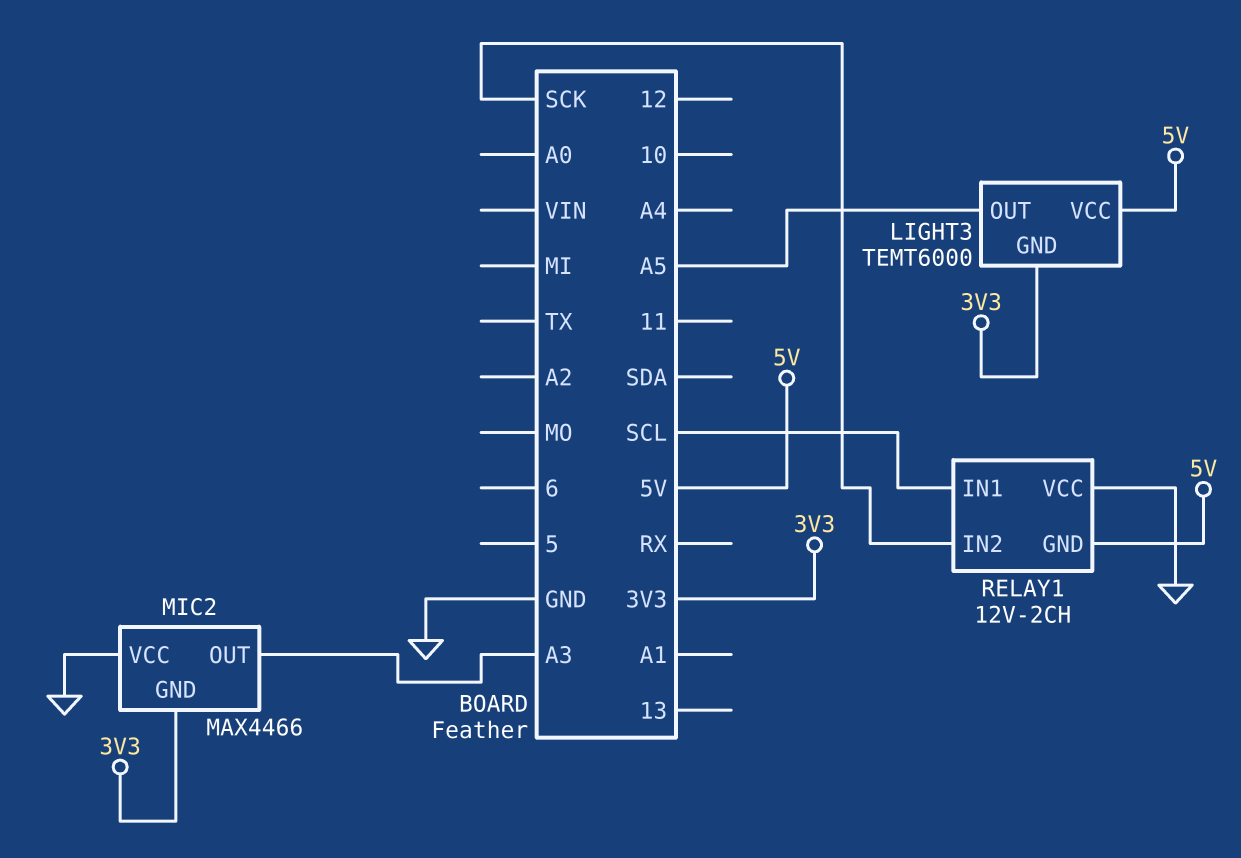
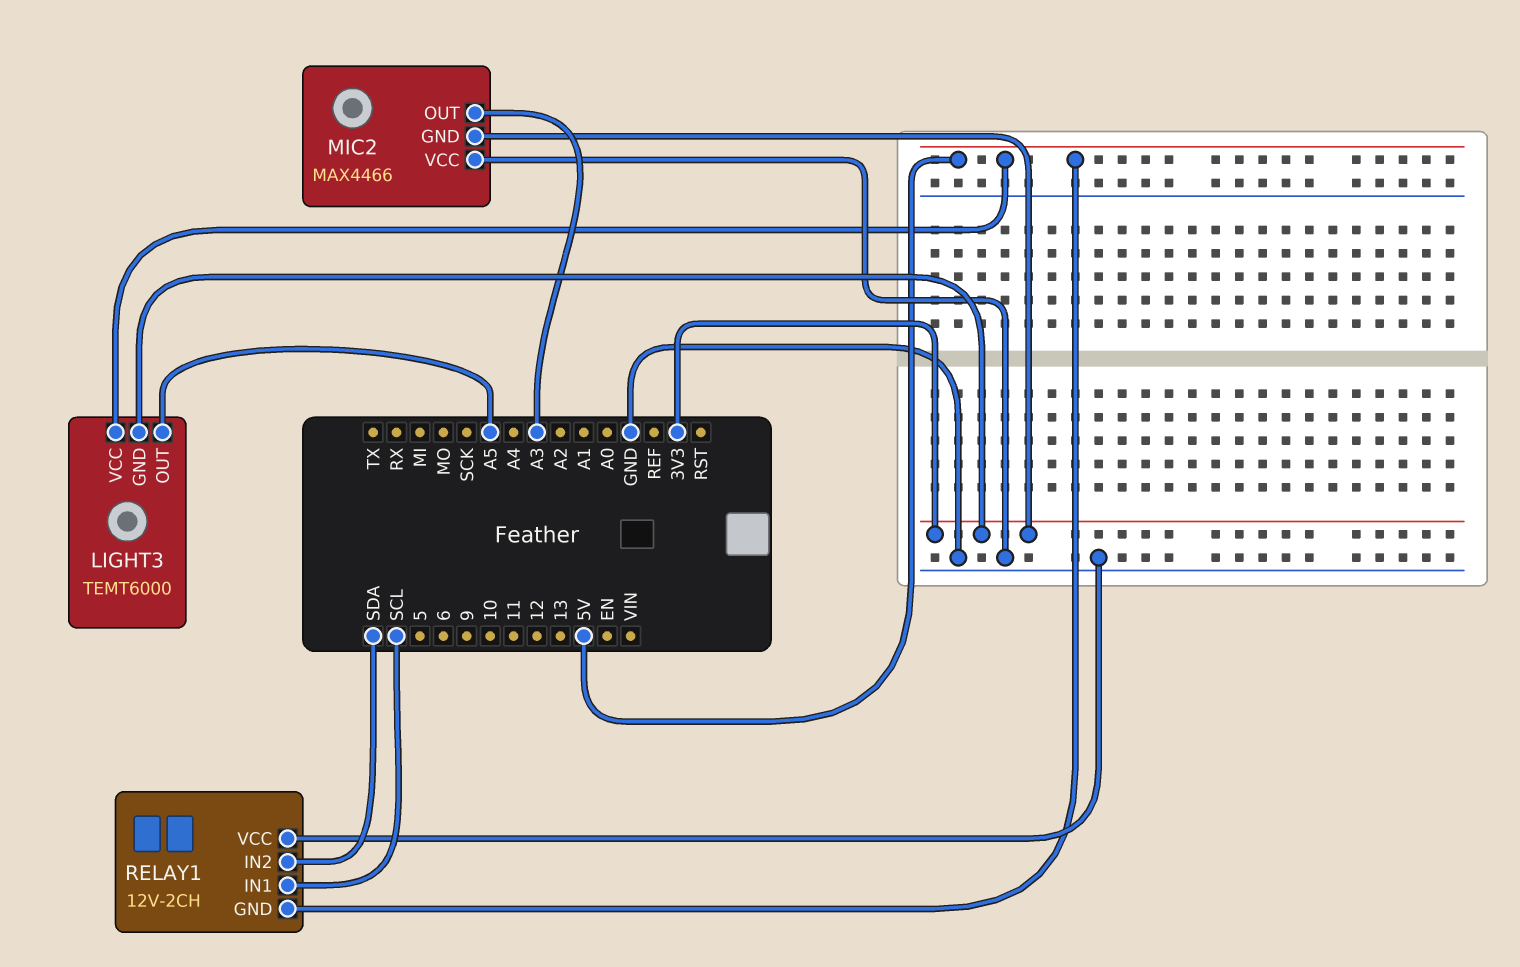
RELAY1 pin IN2: SCK -> SDA

